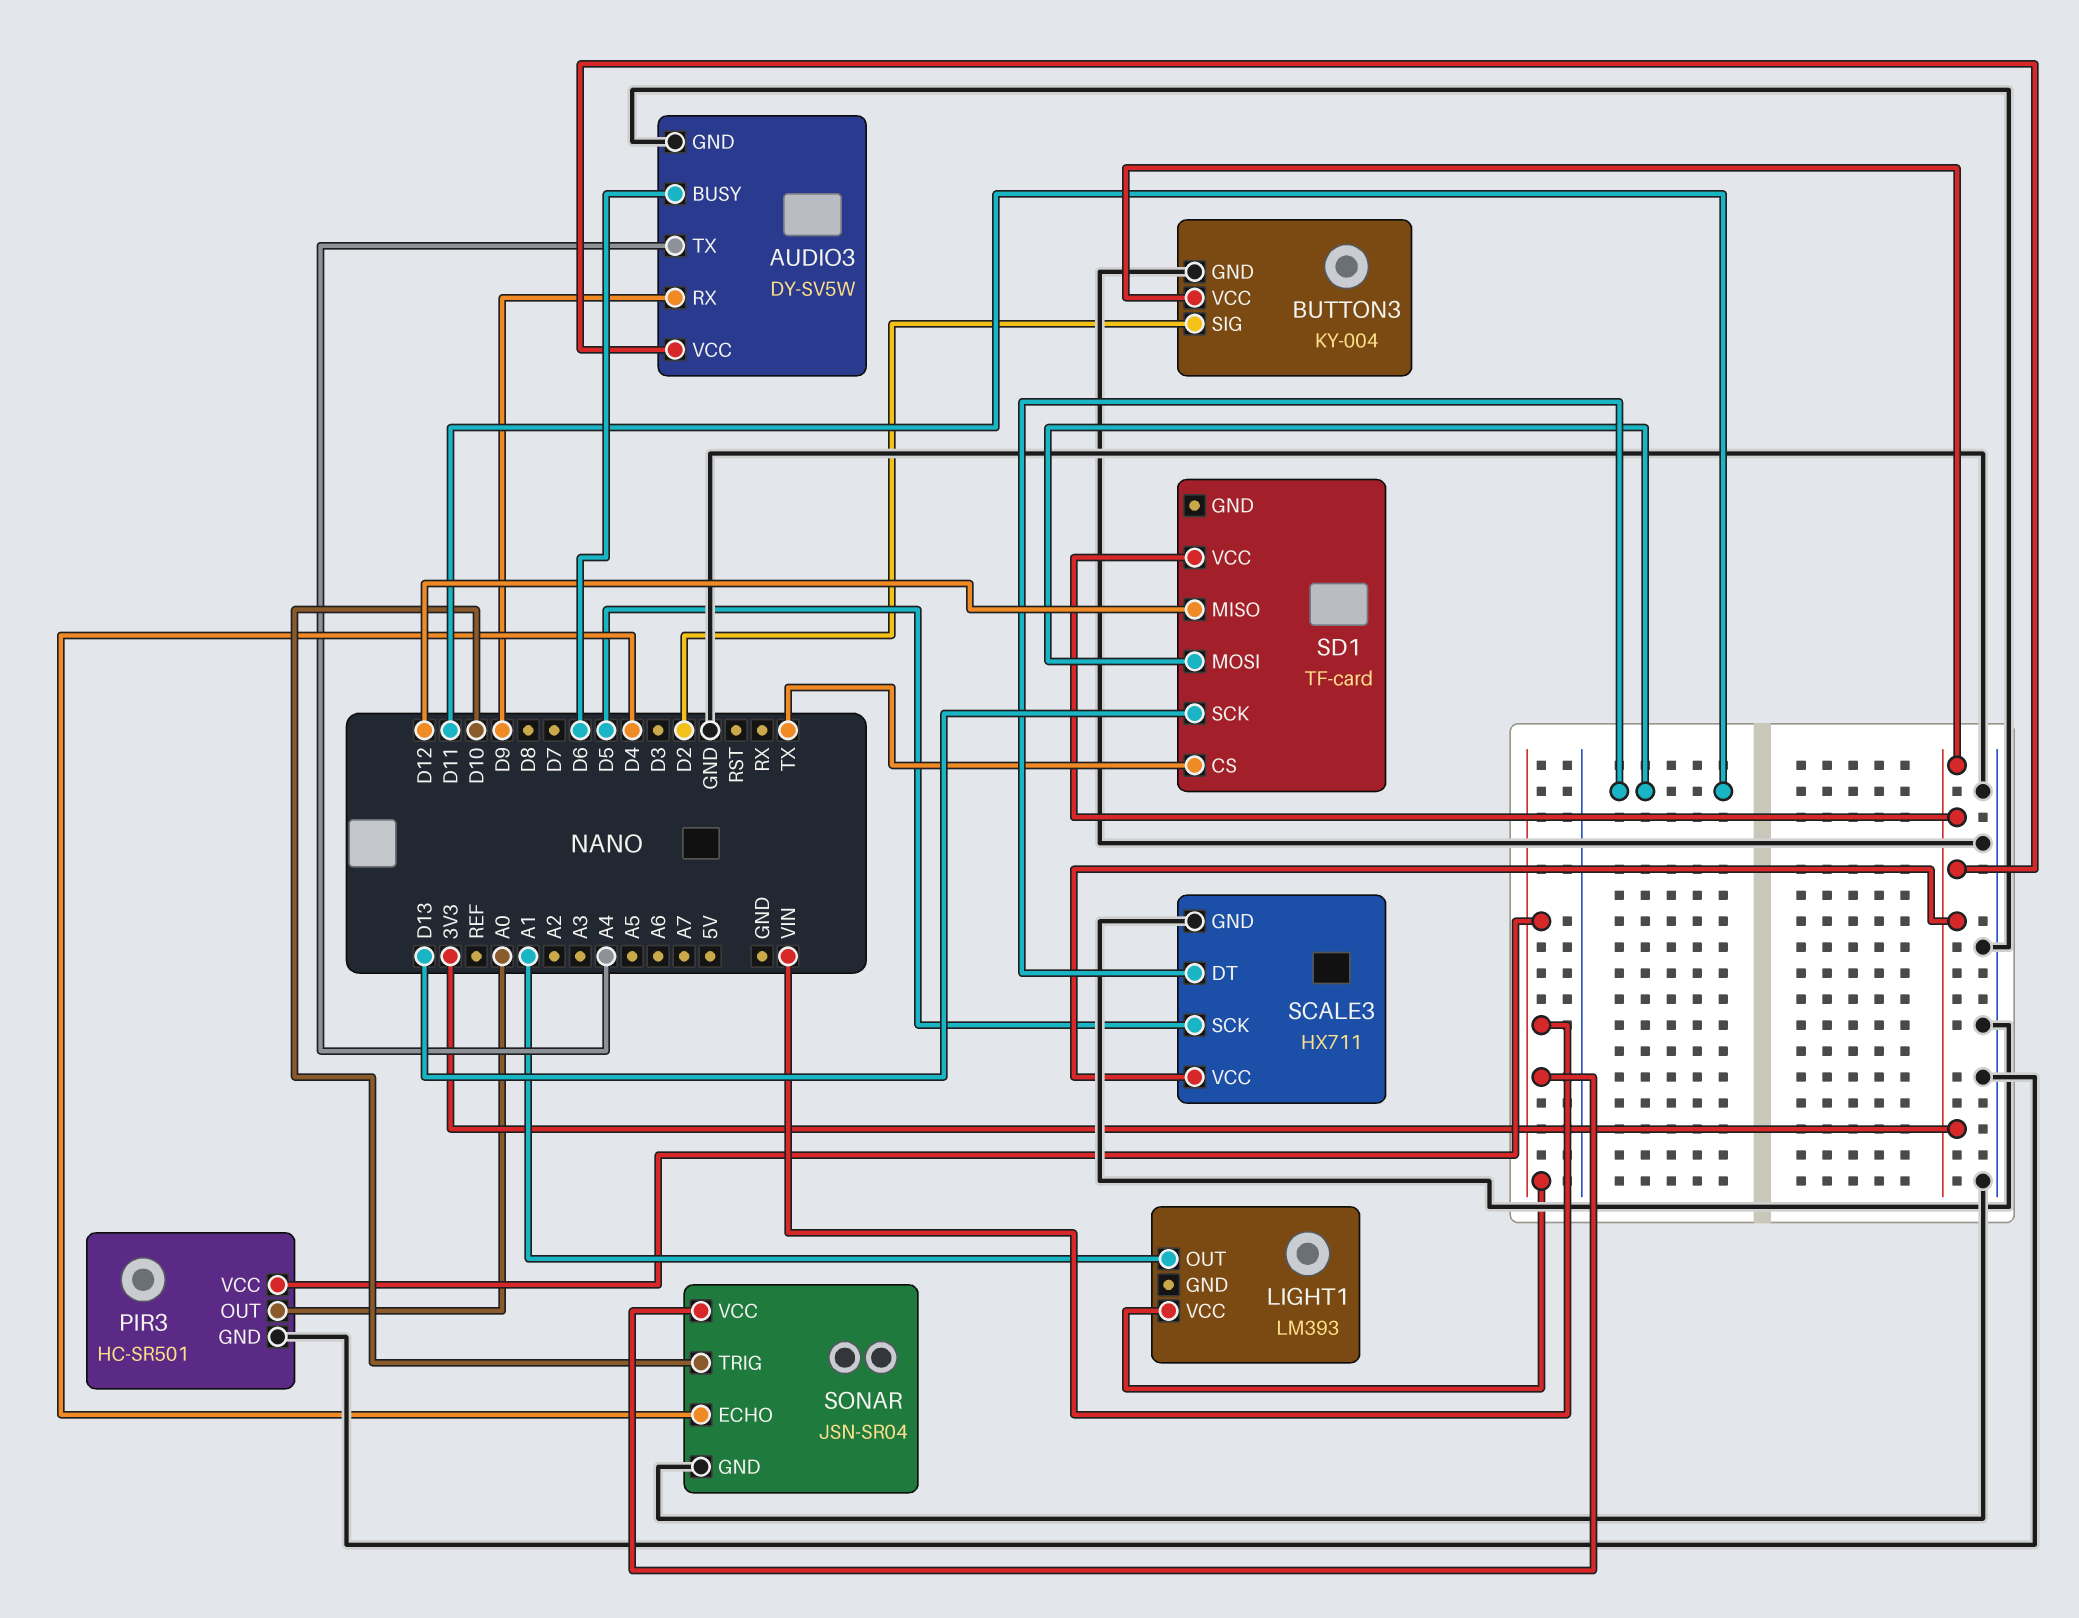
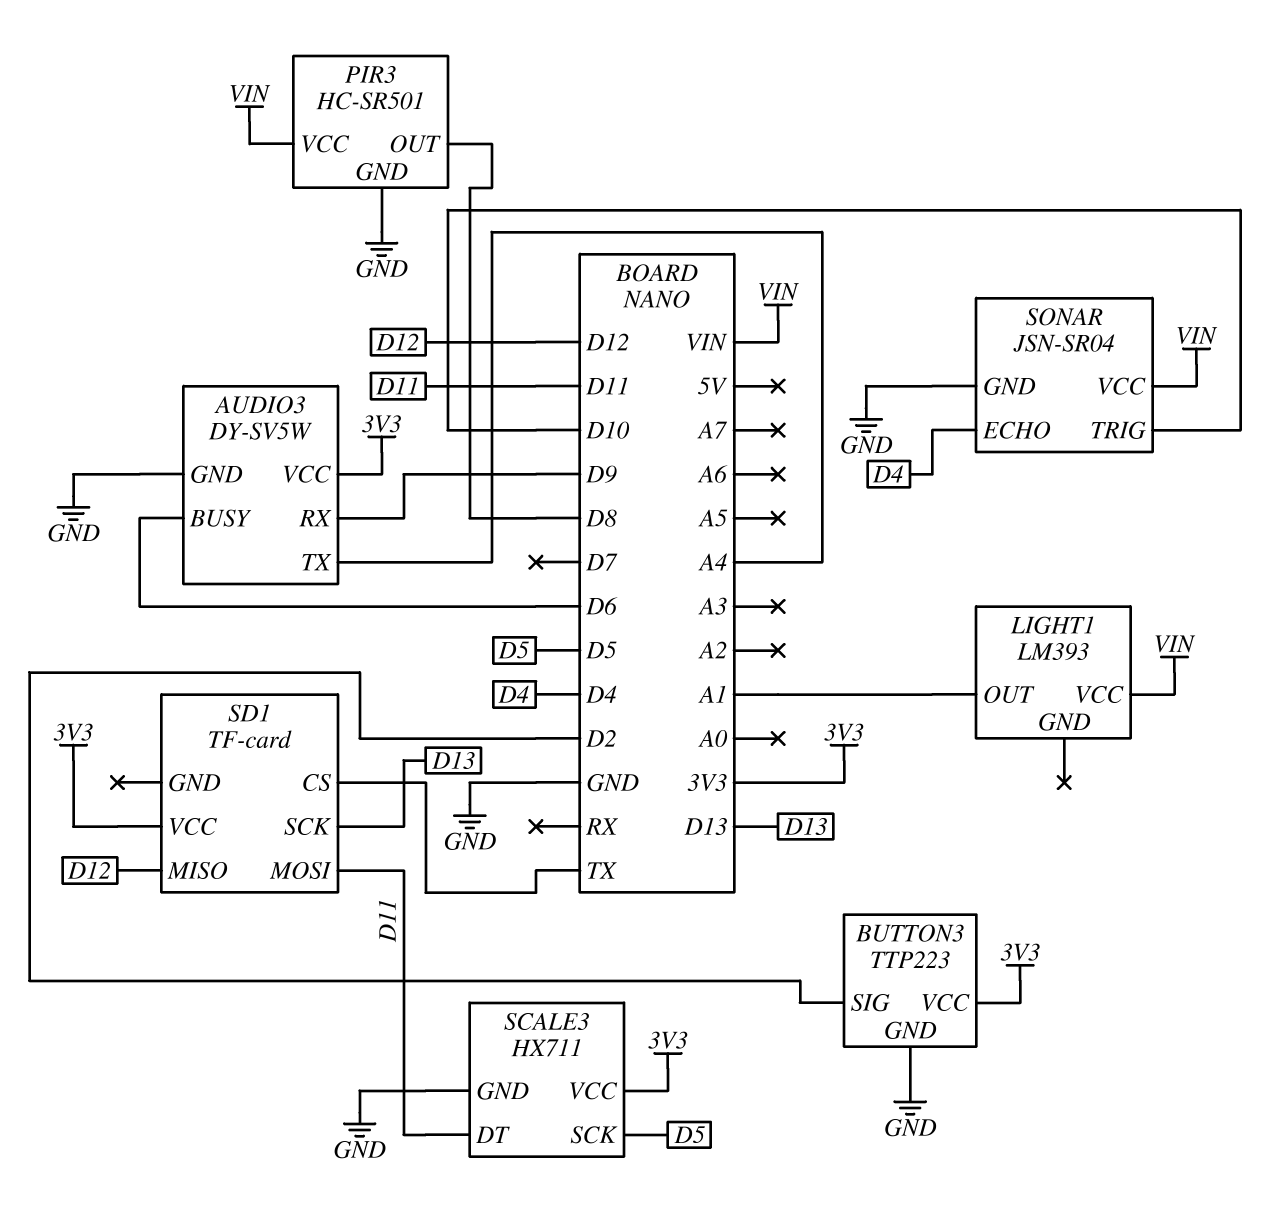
BUTTON3: KY-004 -> TTP223
PIR3 pin OUT: A0 -> D8

